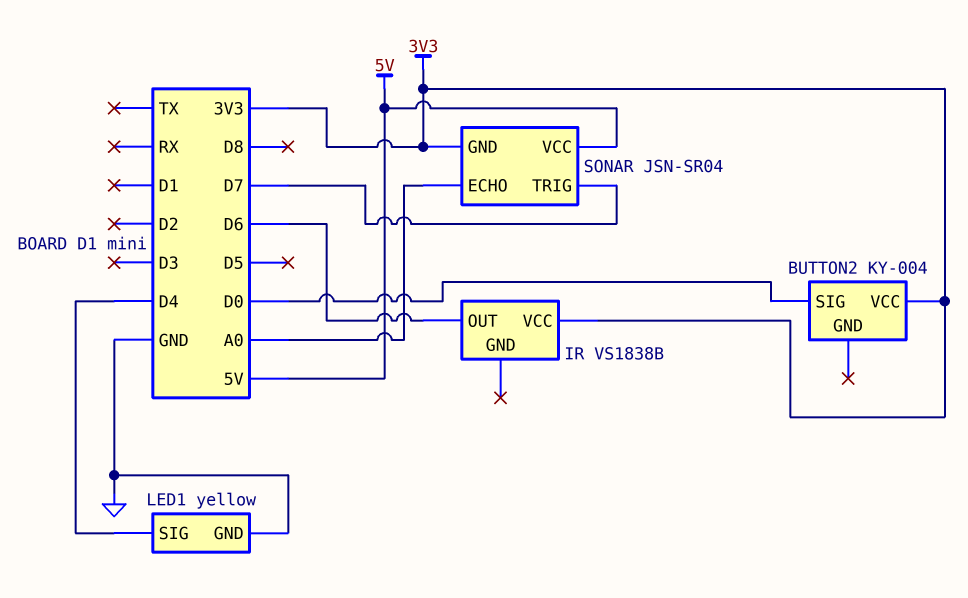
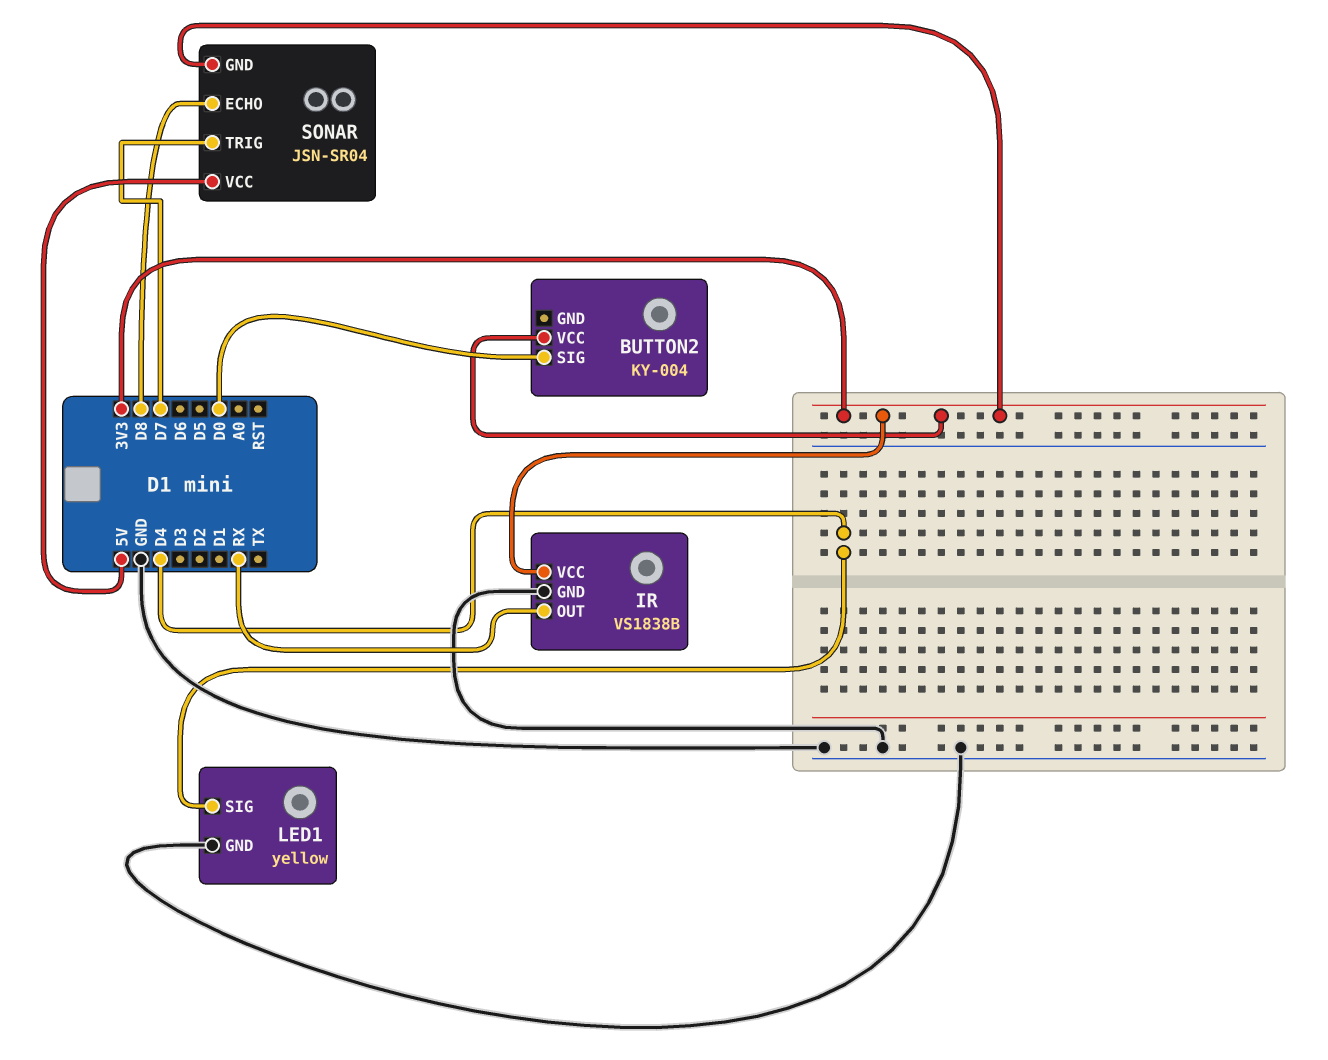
IR pin GND: none -> GND
IR pin OUT: D6 -> RX
SONAR pin ECHO: A0 -> D8

